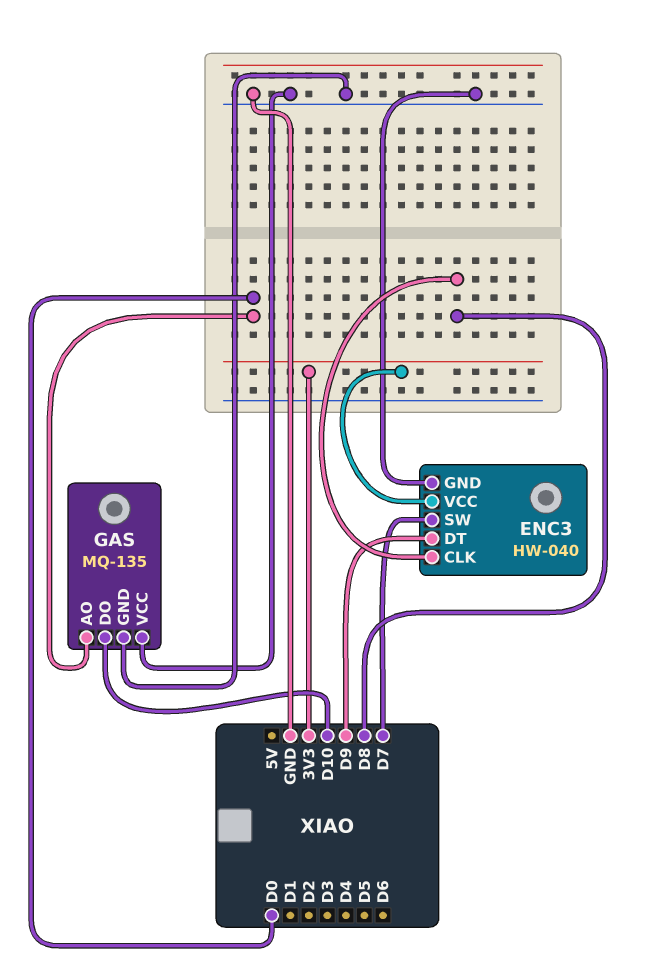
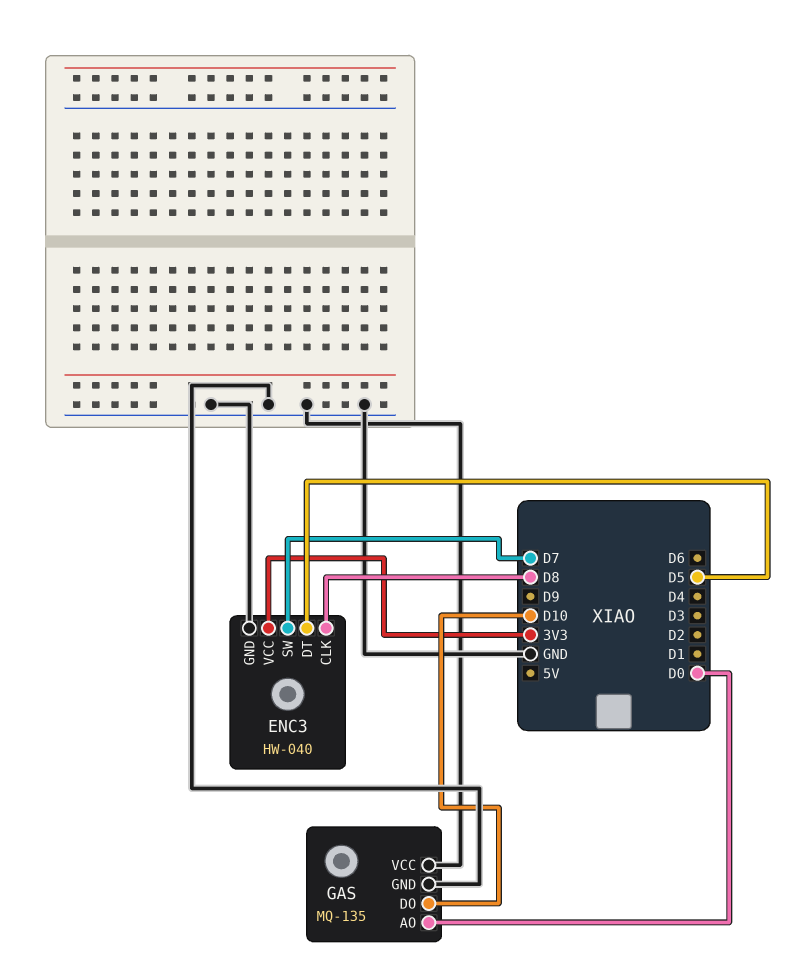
ENC3 pin DT: D9 -> D5

